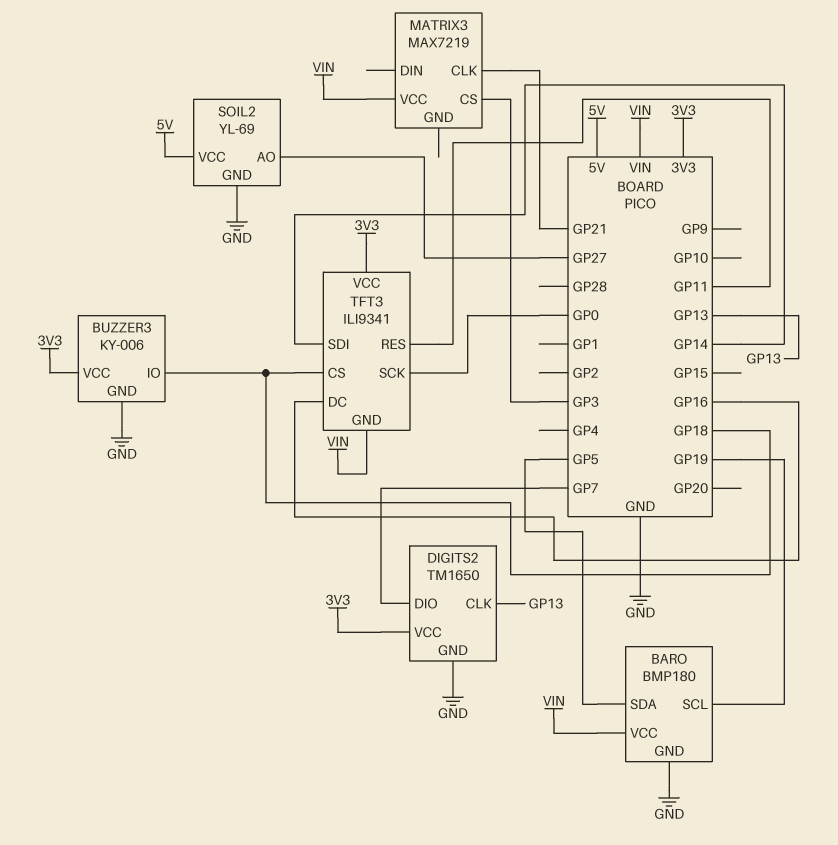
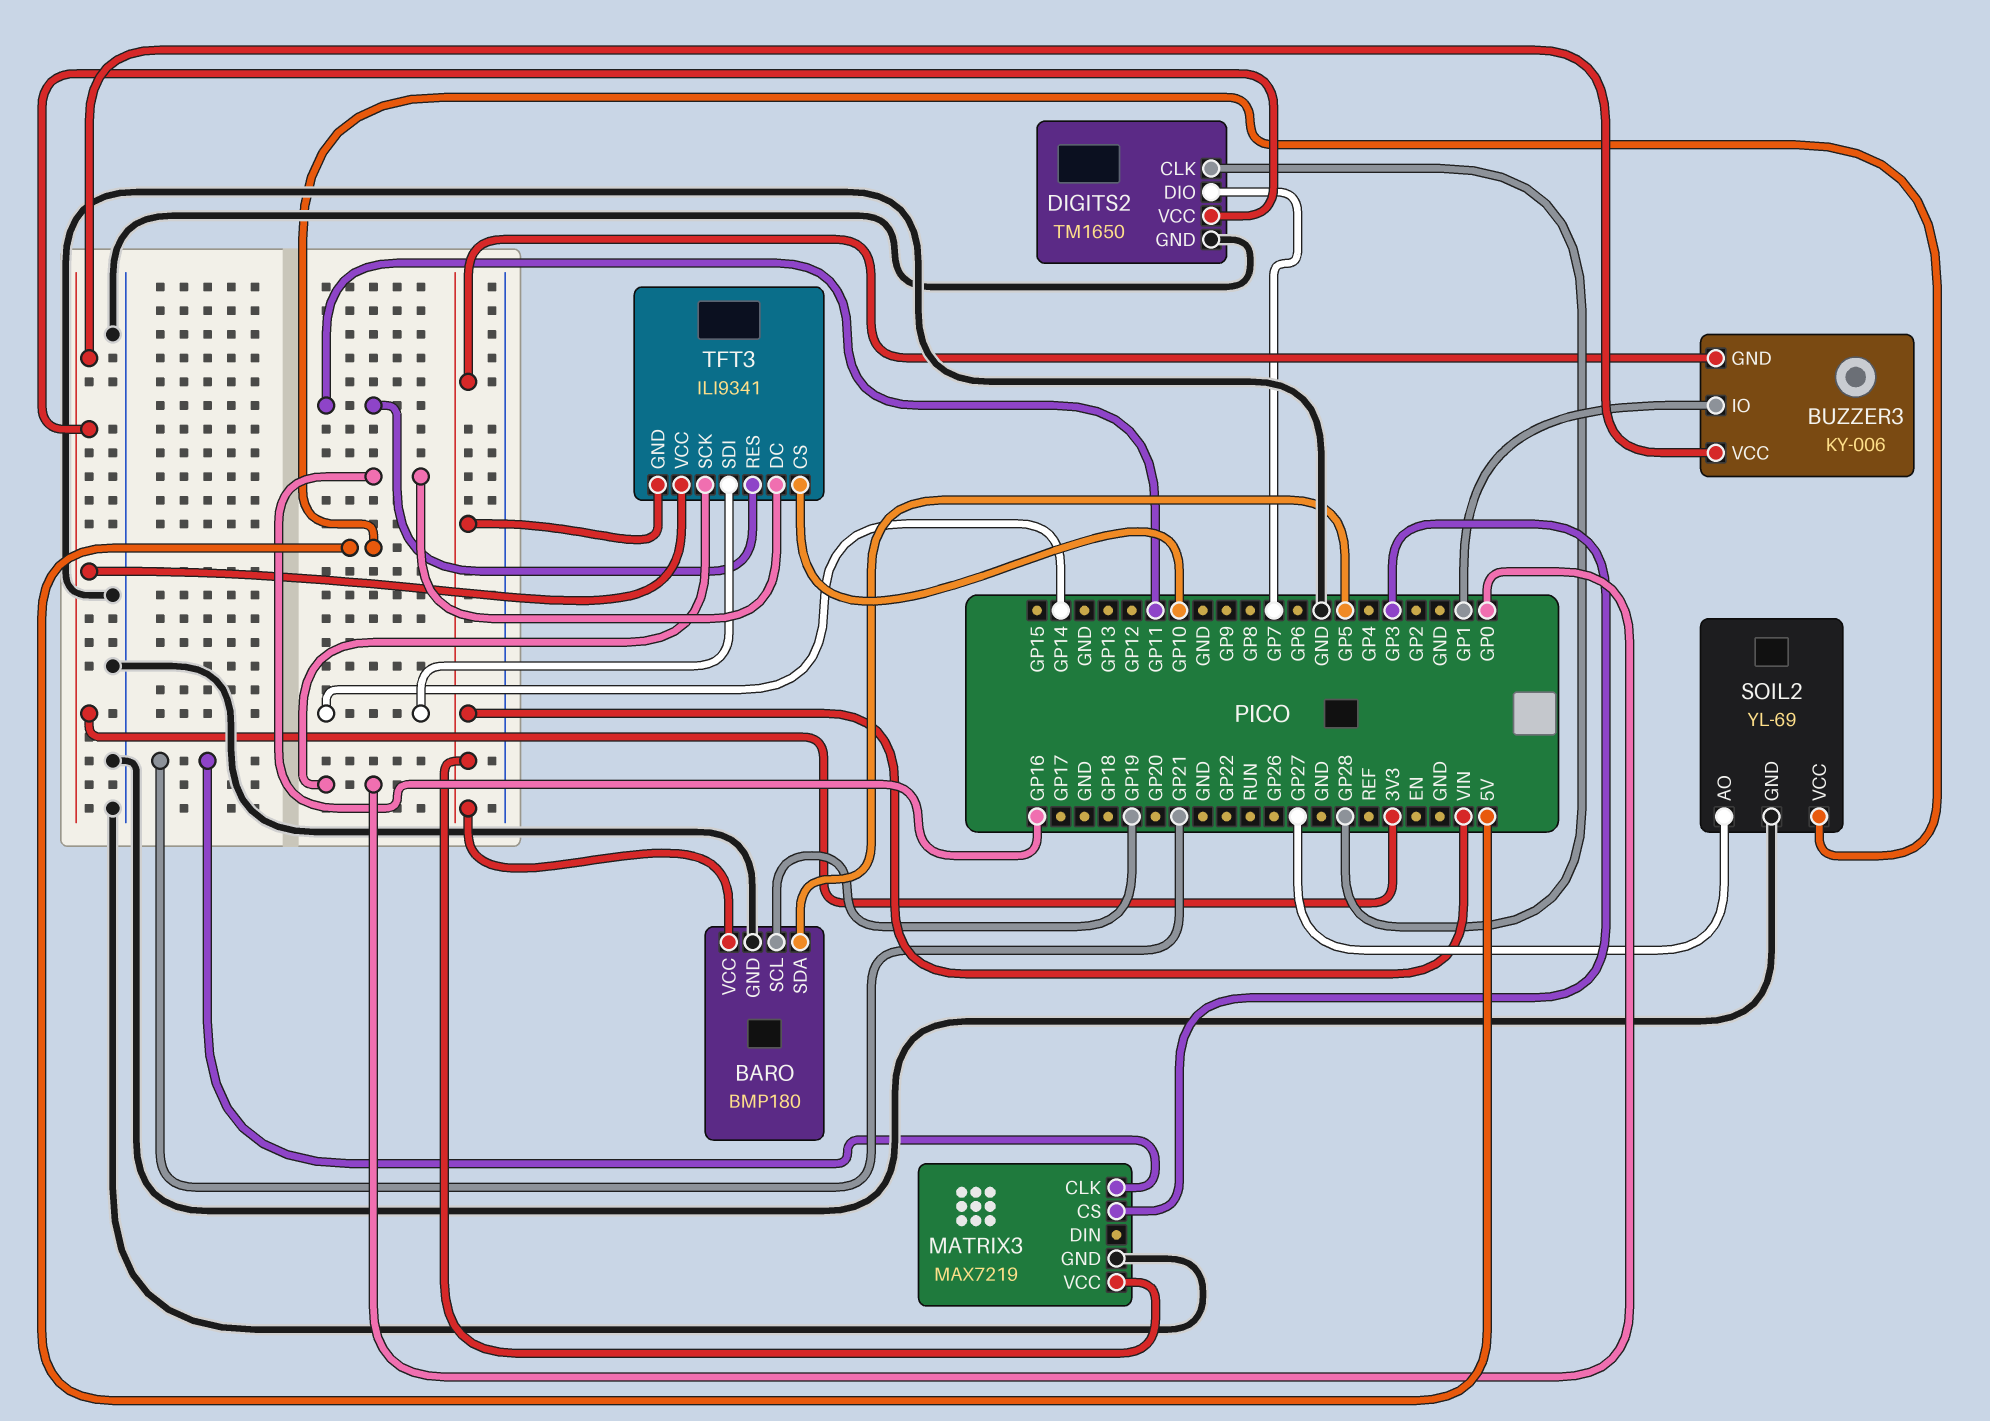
BUZZER3 pin GND: GND -> VIN
BUZZER3 pin IO: GP18 -> GP1
DIGITS2 pin CLK: GP13 -> GP28
MATRIX3 pin GND: none -> GND
TFT3 pin CS: GP18 -> GP10

